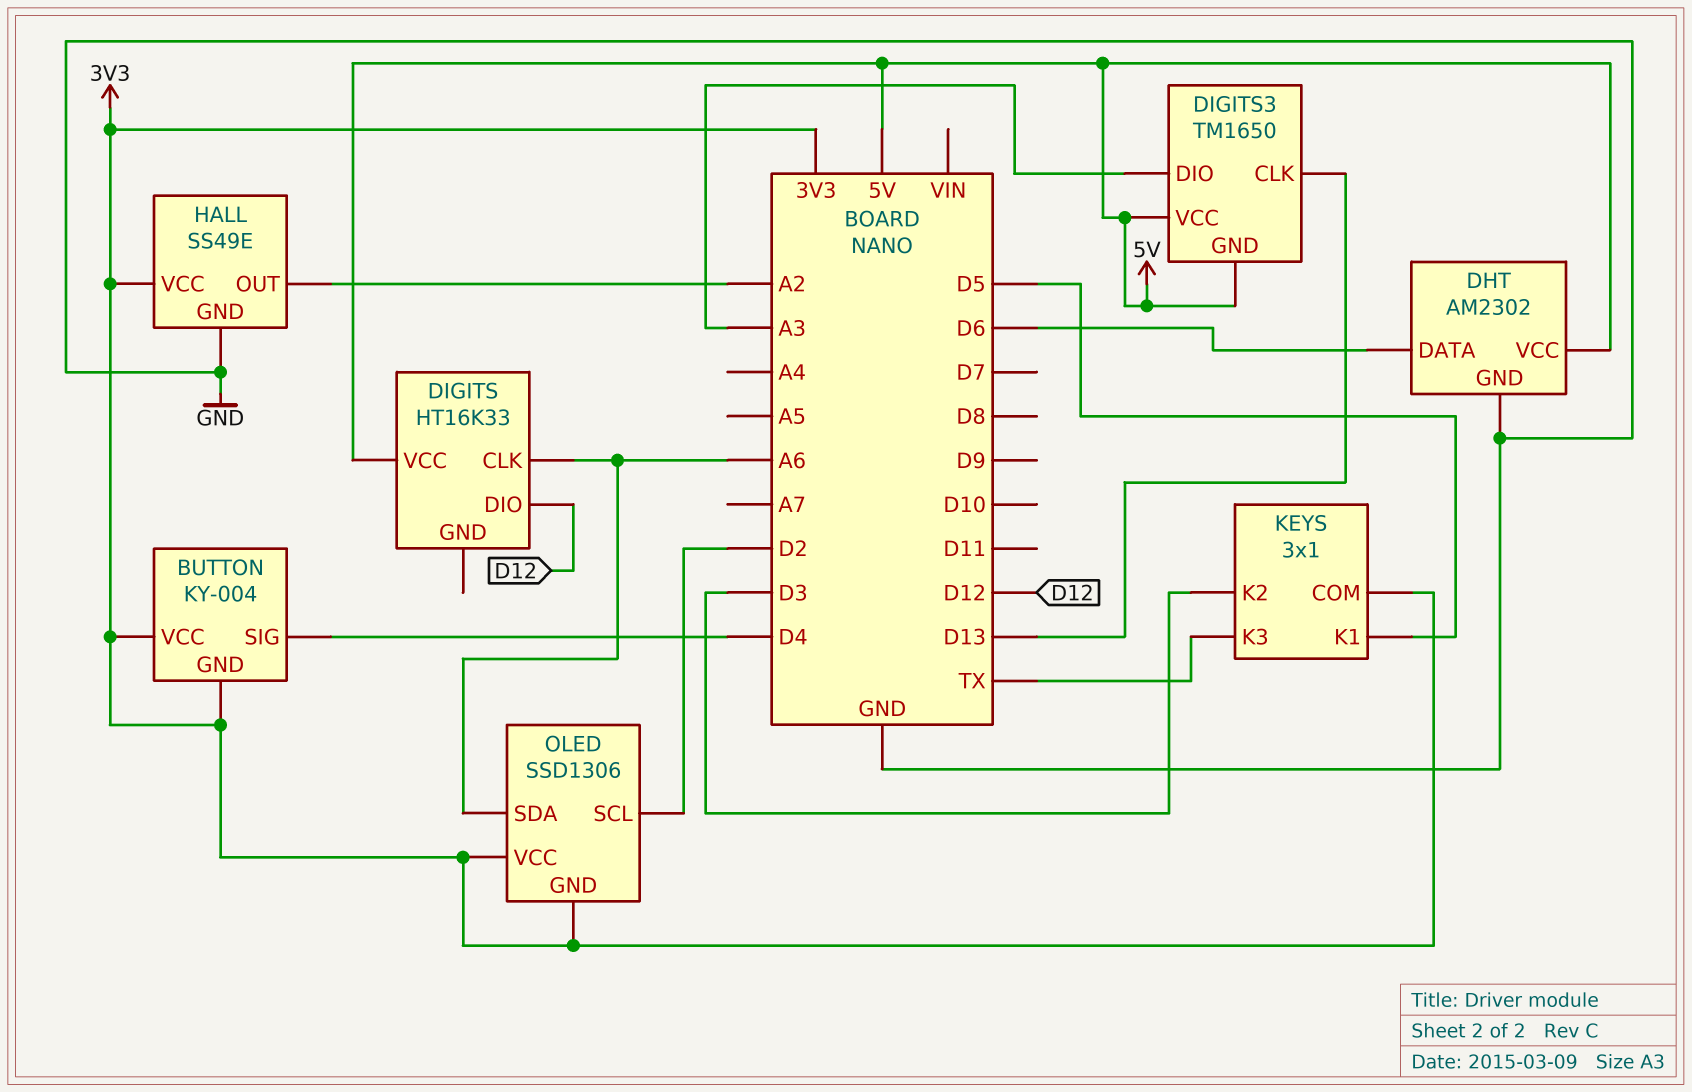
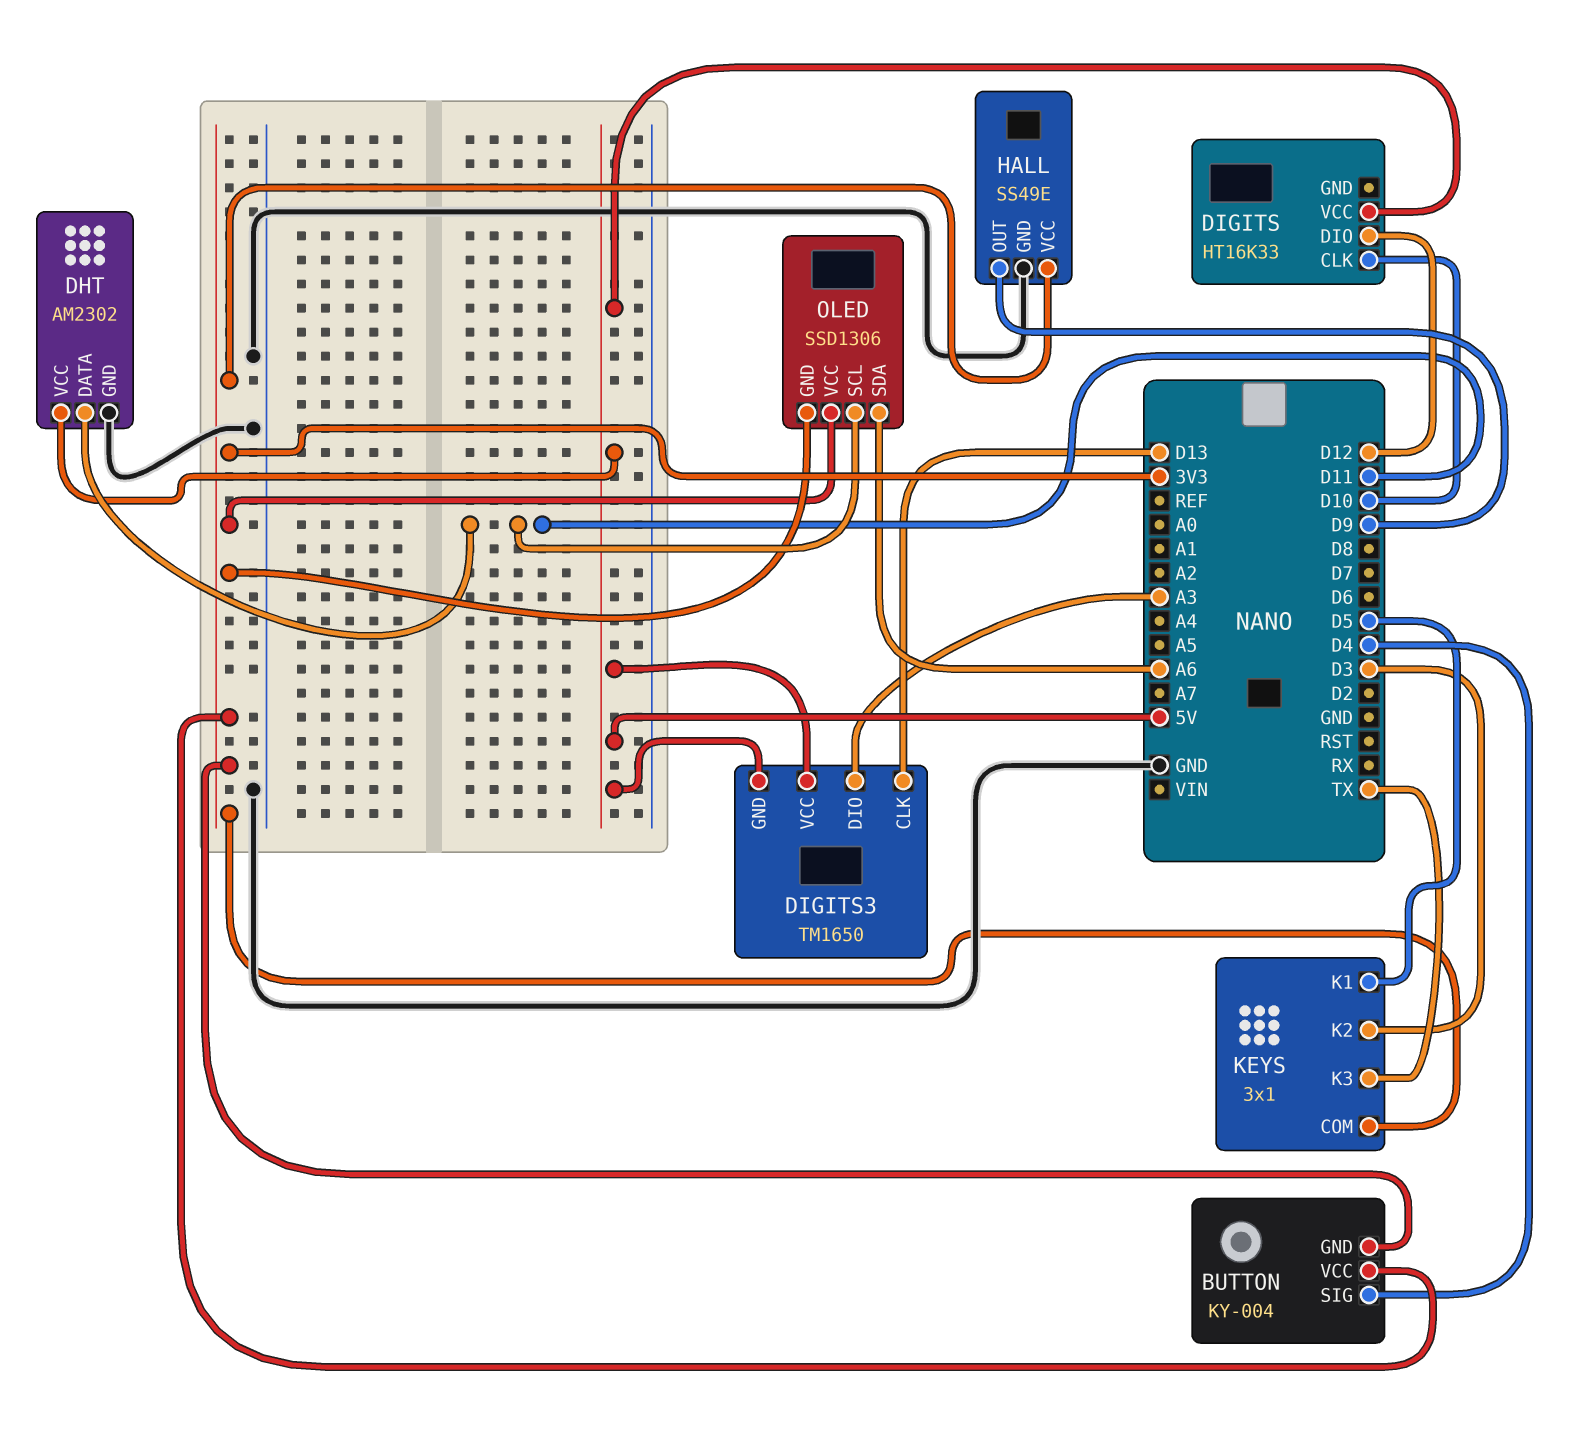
DHT pin DATA: D6 -> D11
DIGITS pin CLK: A6 -> D10
HALL pin OUT: A2 -> D9
OLED pin SCL: D2 -> D11

